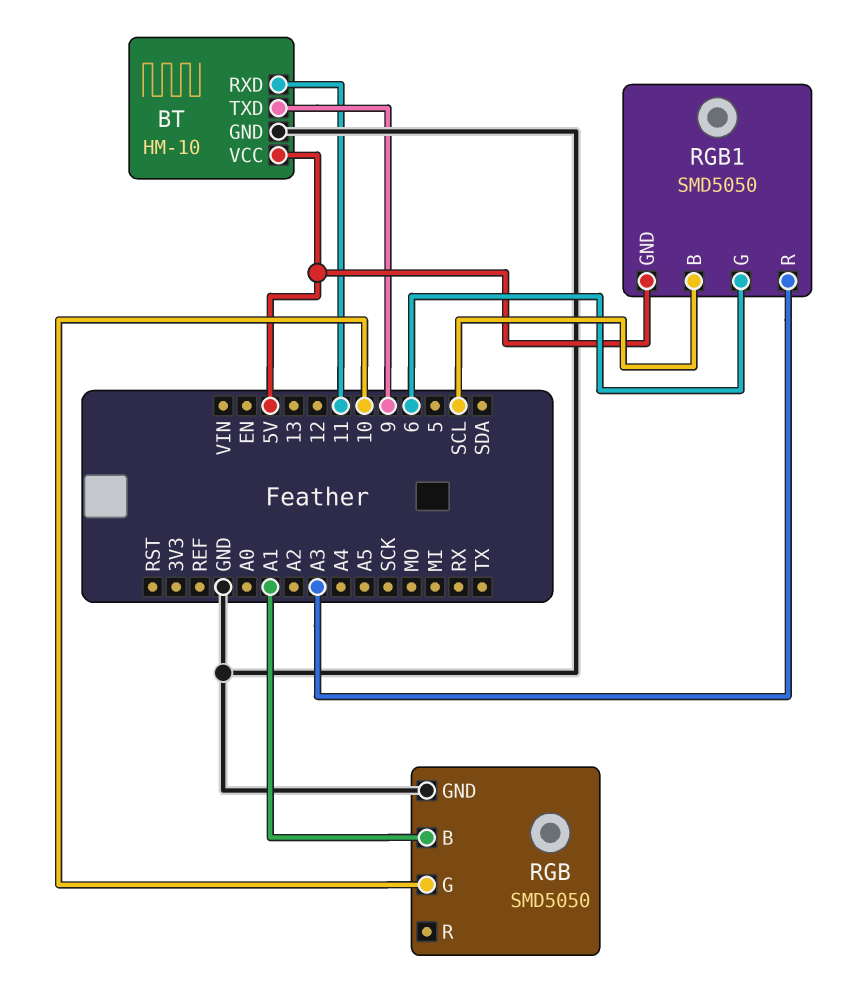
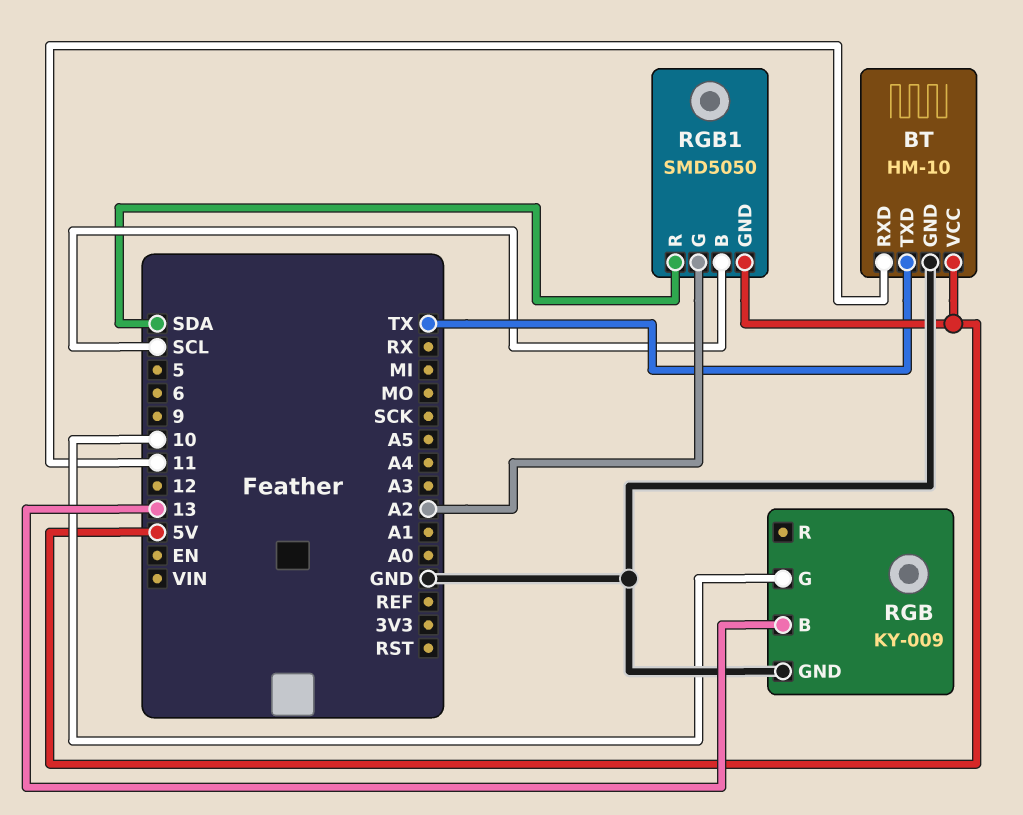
BT pin TXD: 9 -> TX
RGB: SMD5050 -> KY-009
RGB pin B: A1 -> 13
RGB1 pin G: 6 -> A2
RGB1 pin R: A3 -> SDA

